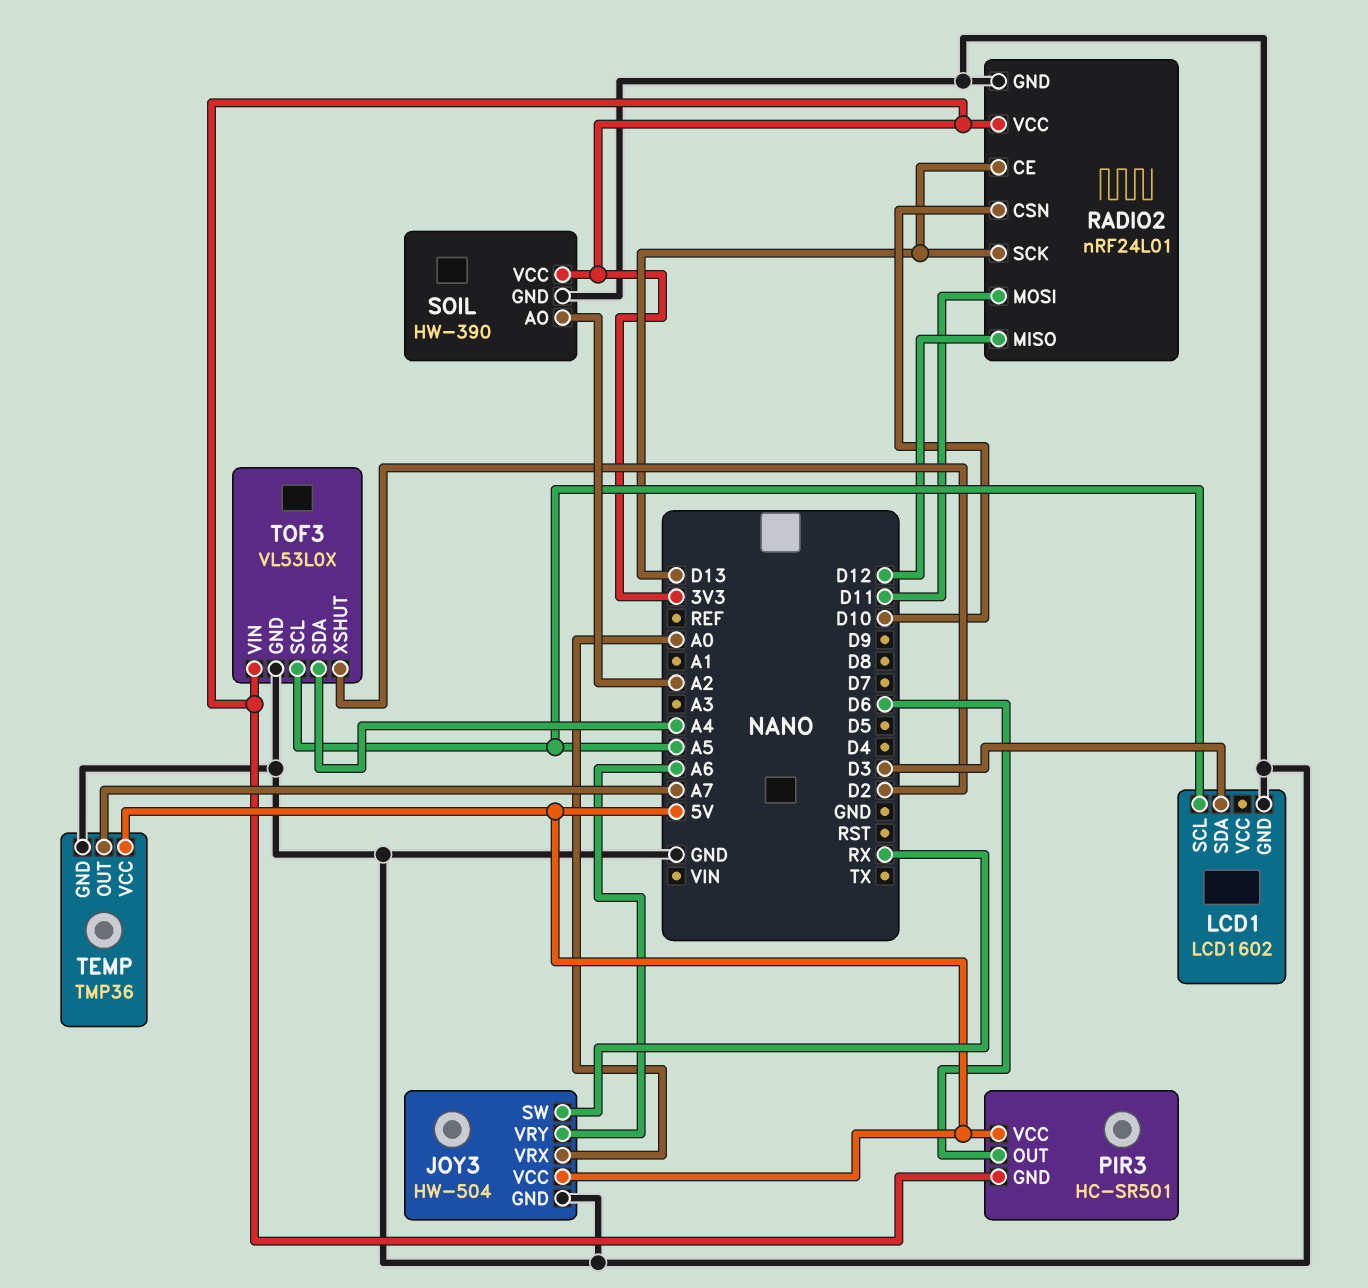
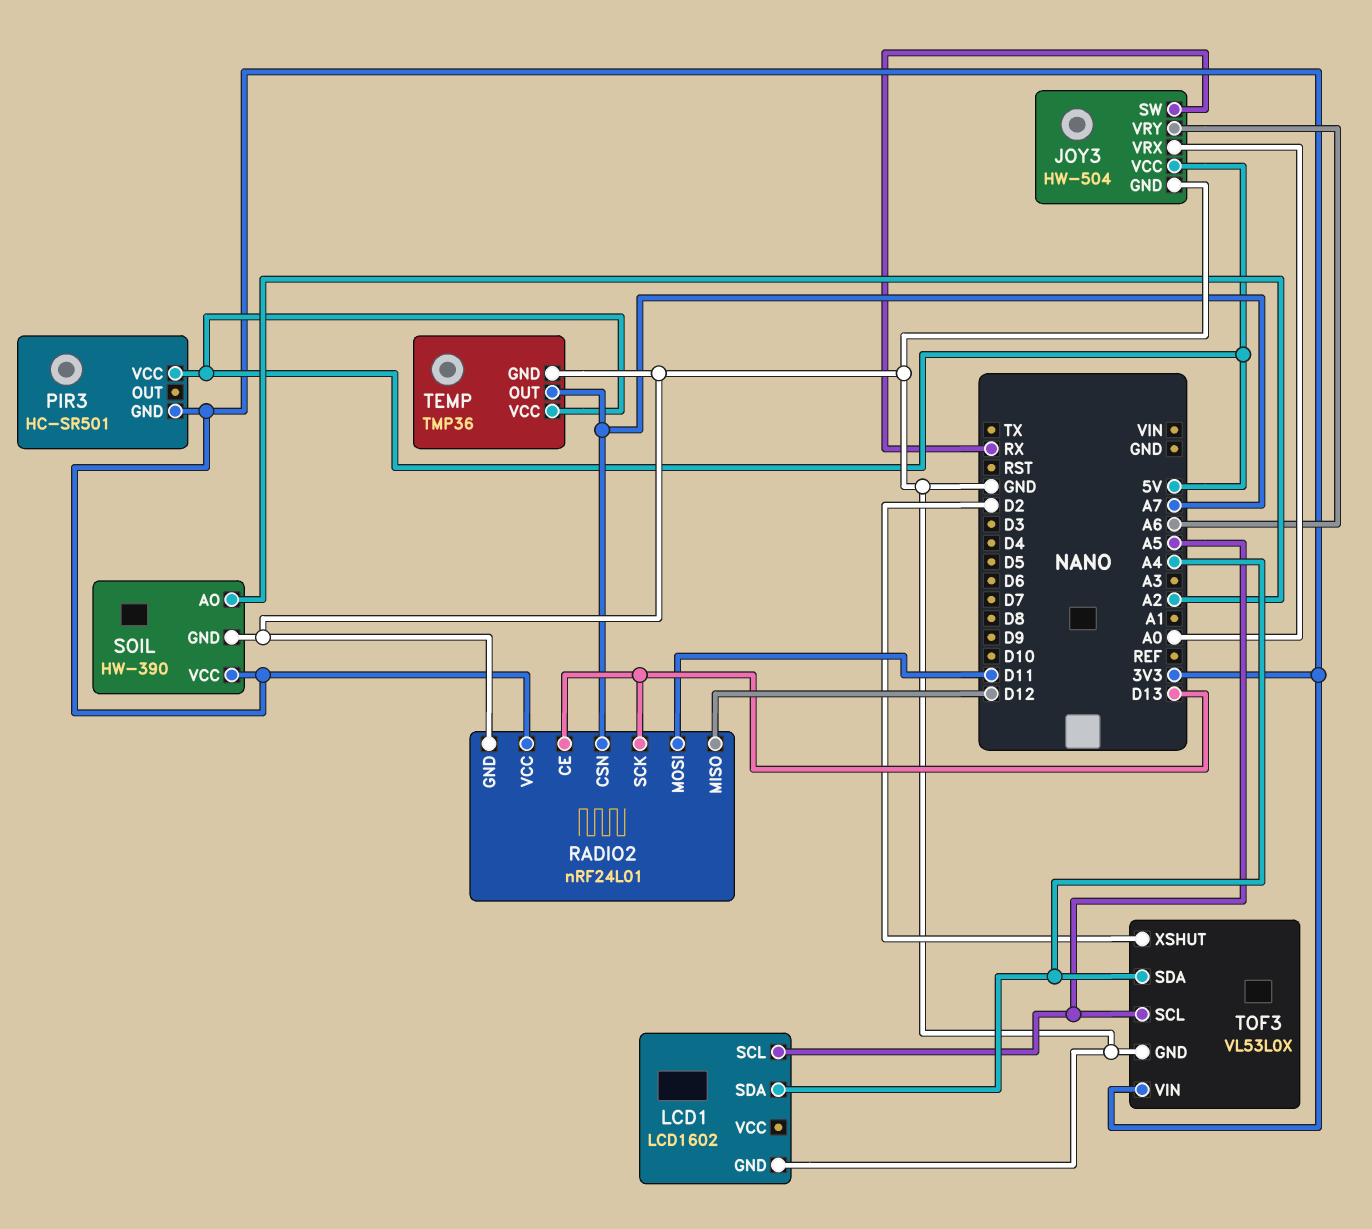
LCD1 pin SDA: D3 -> A4
PIR3 pin OUT: D6 -> none
RADIO2 pin CSN: D10 -> A7

